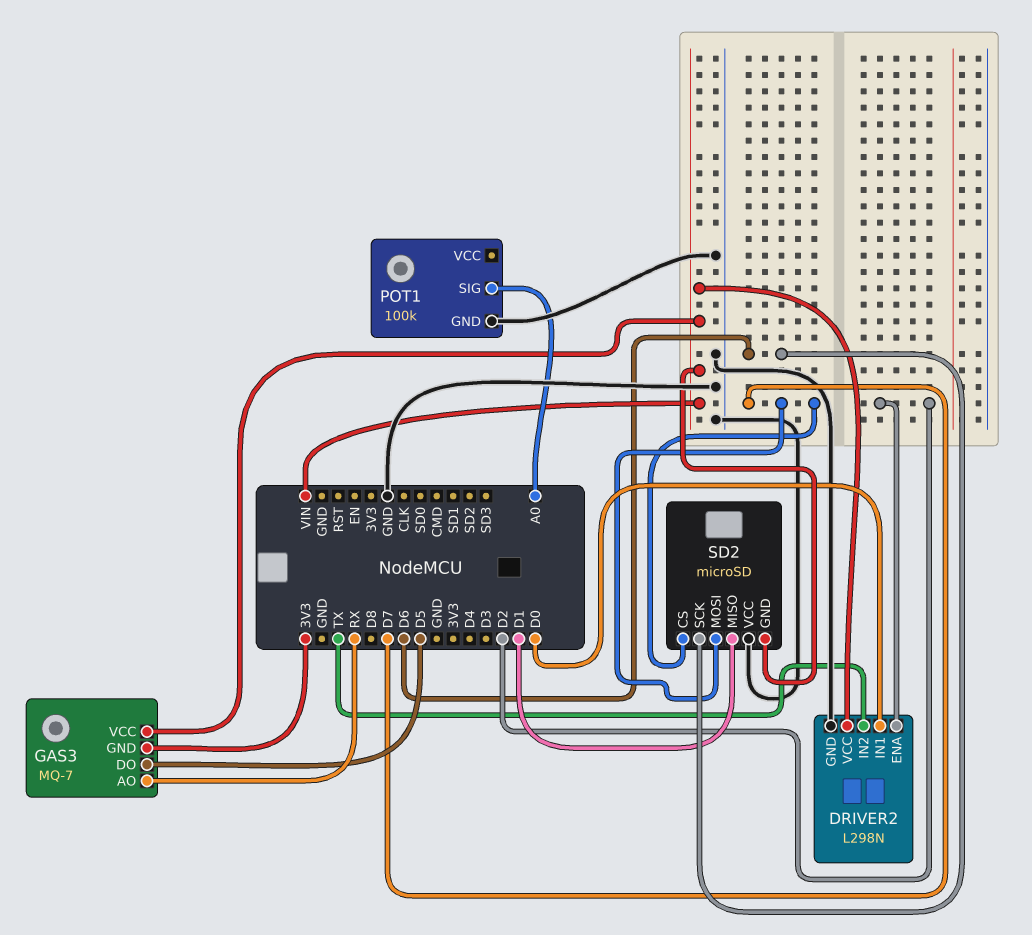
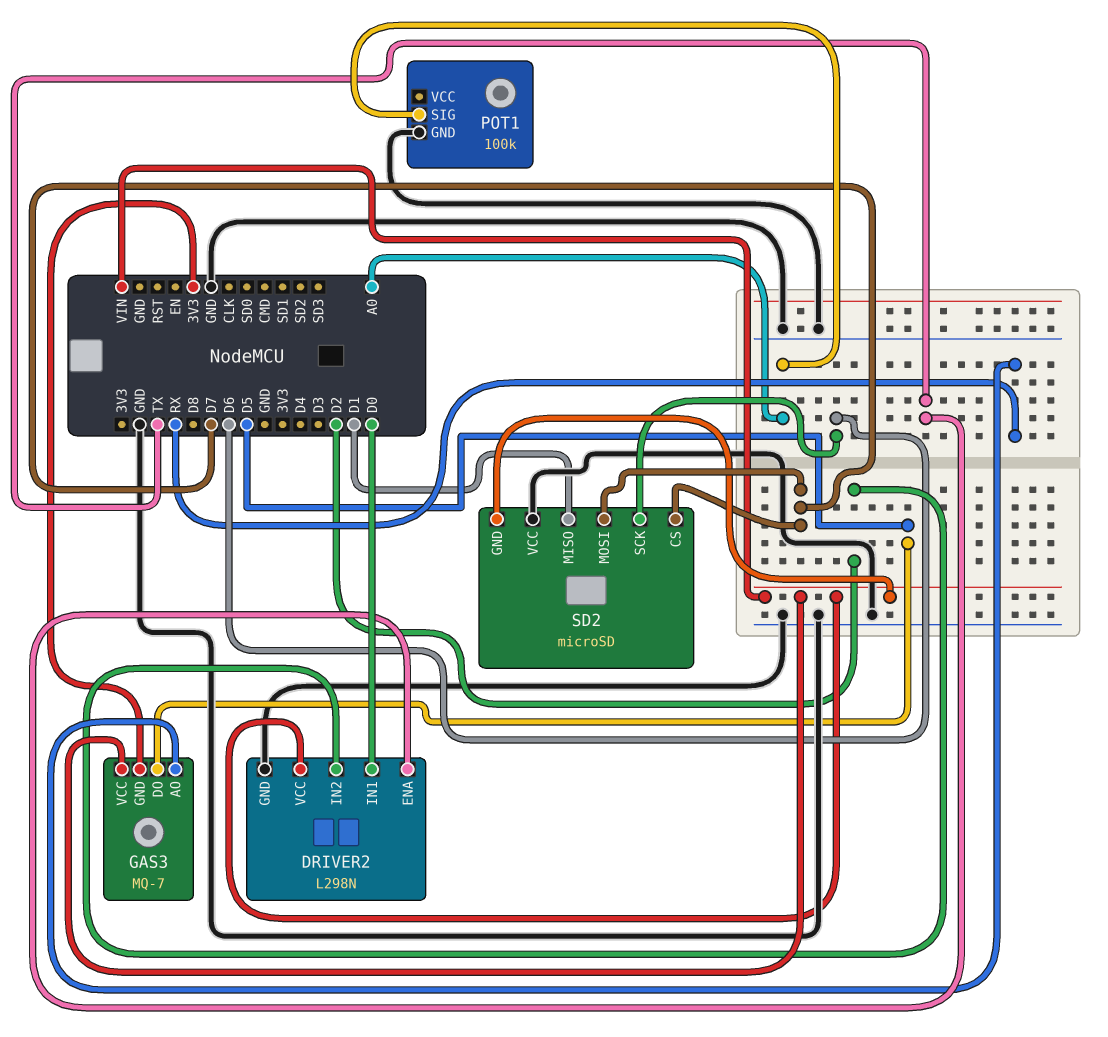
DRIVER2 pin ENA: D2 -> TX
DRIVER2 pin IN2: TX -> D2

